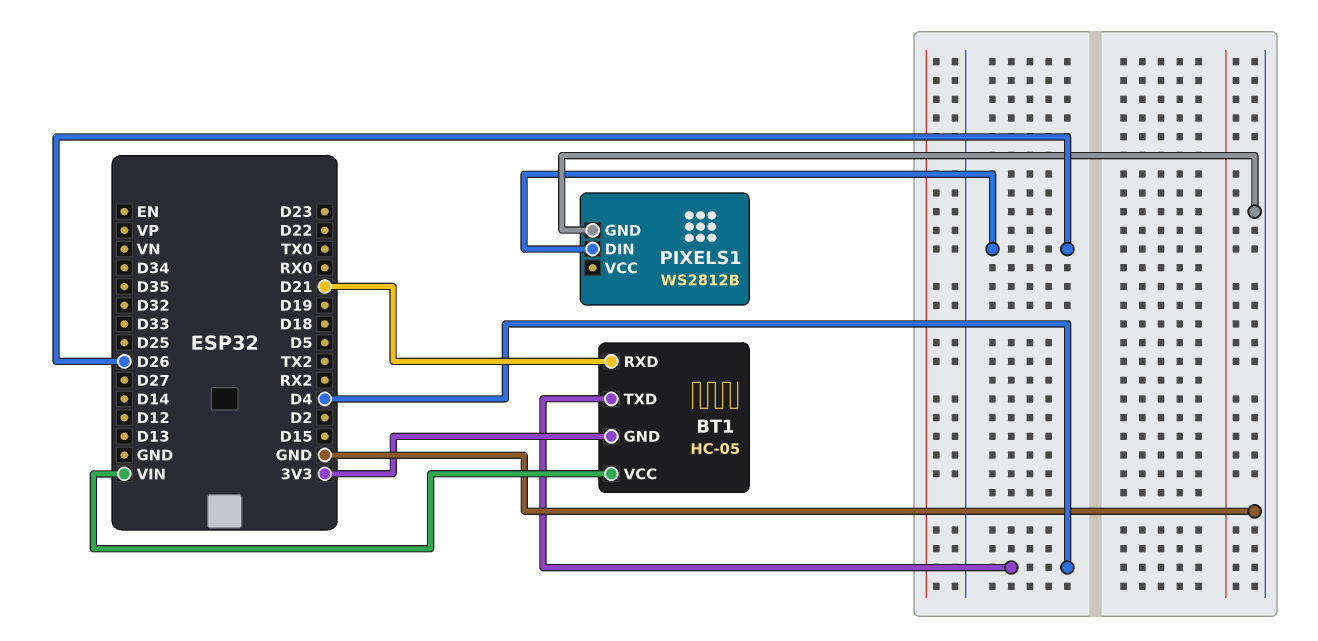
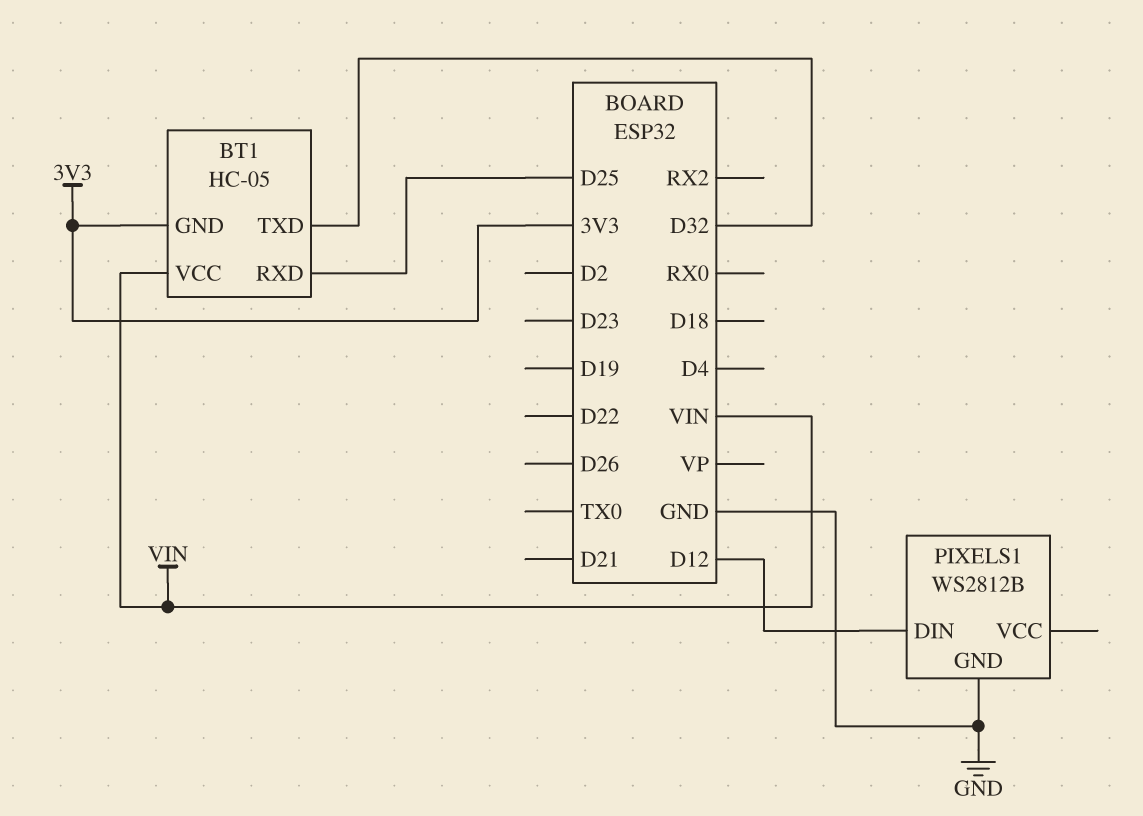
BT1 pin RXD: D21 -> D25
BT1 pin TXD: D4 -> D32
PIXELS1 pin DIN: D26 -> D12

